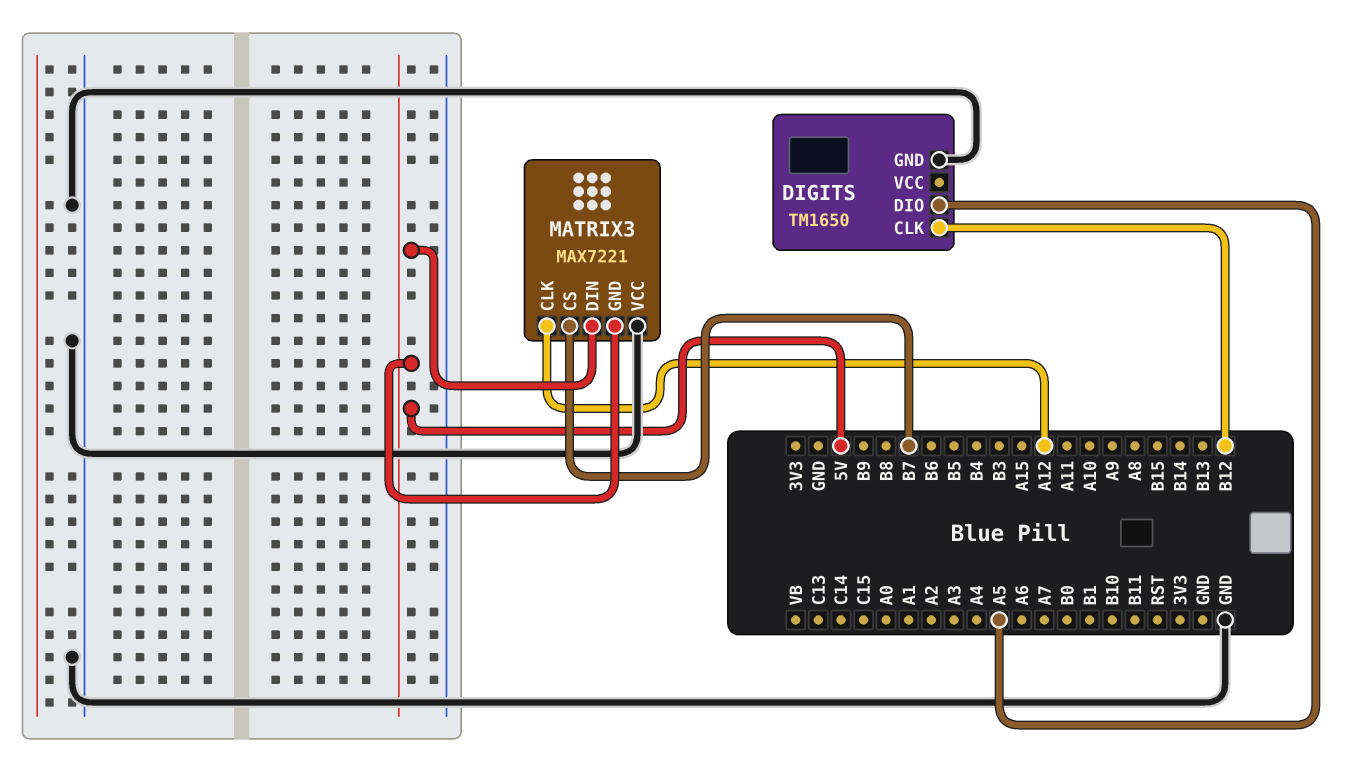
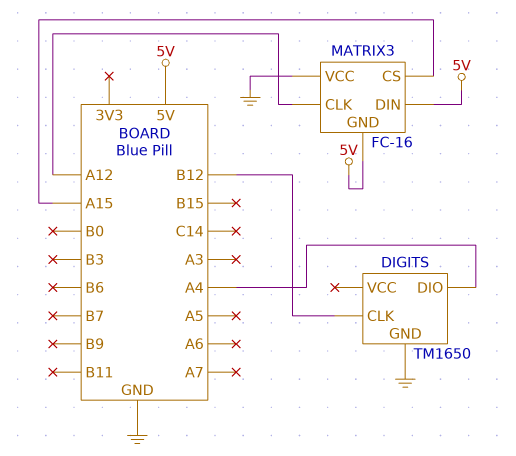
DIGITS pin DIO: A5 -> A4
MATRIX3: MAX7221 -> FC-16
MATRIX3 pin CS: B7 -> A15

